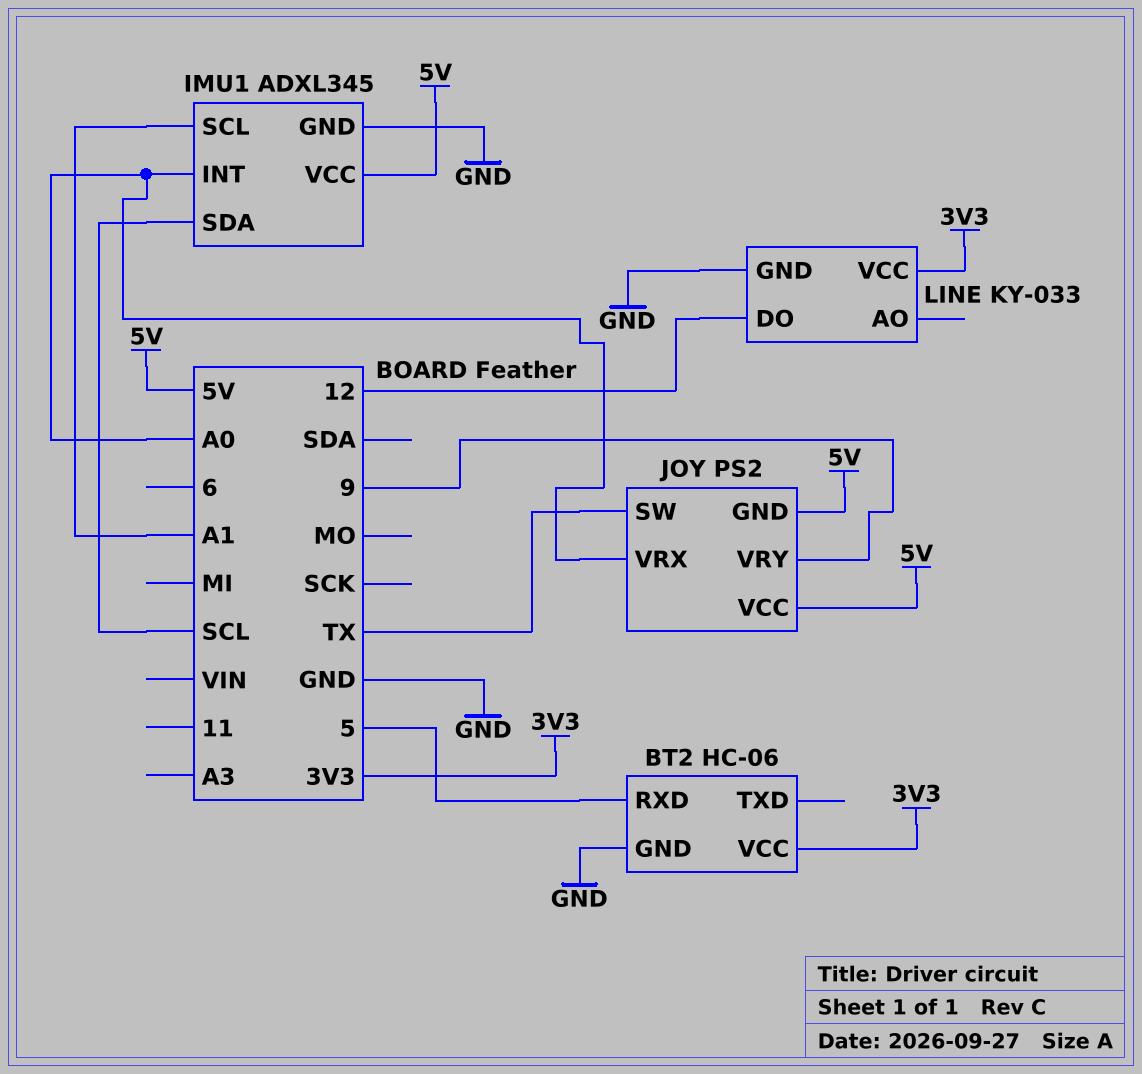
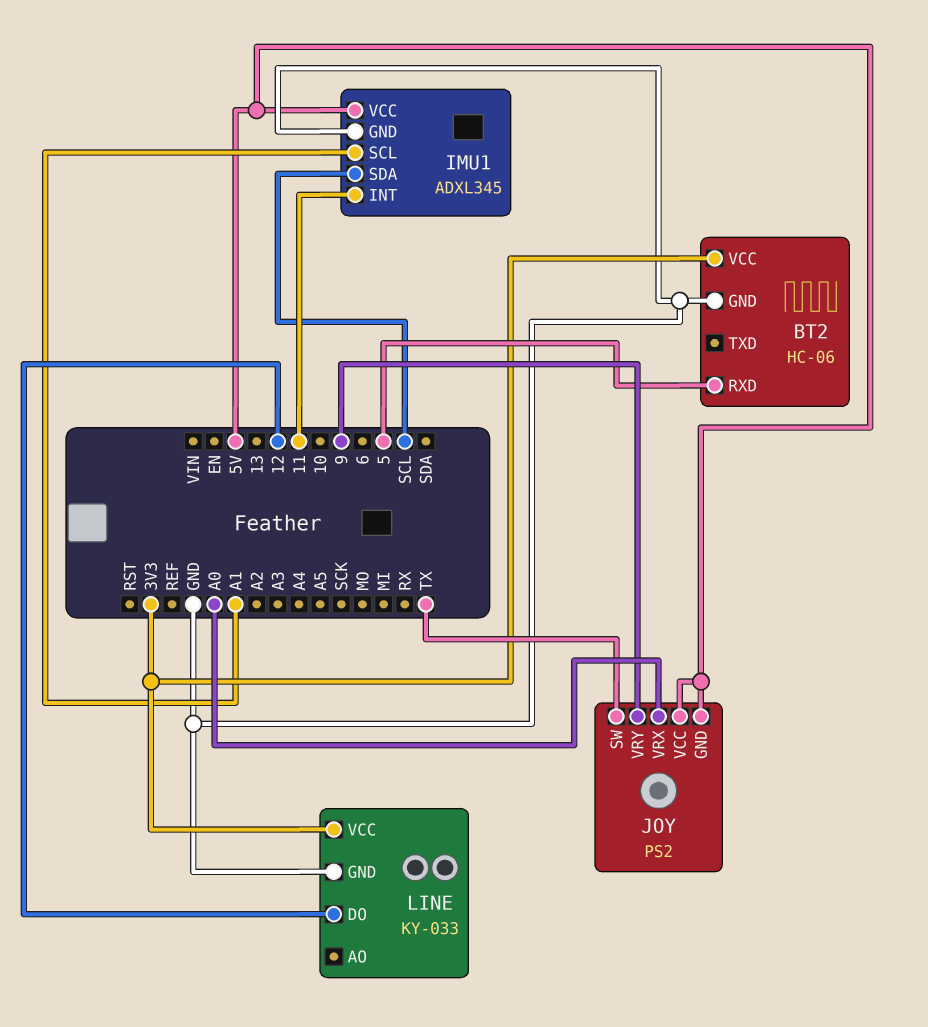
IMU1 pin INT: A0 -> 11

